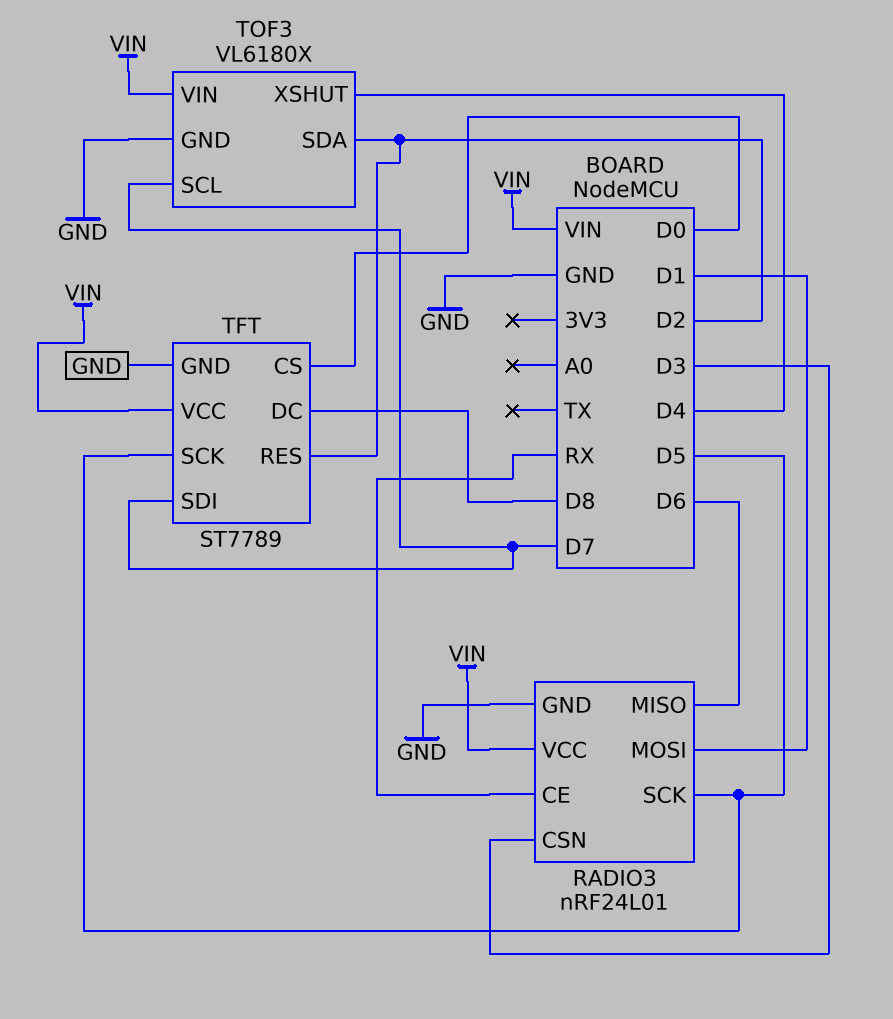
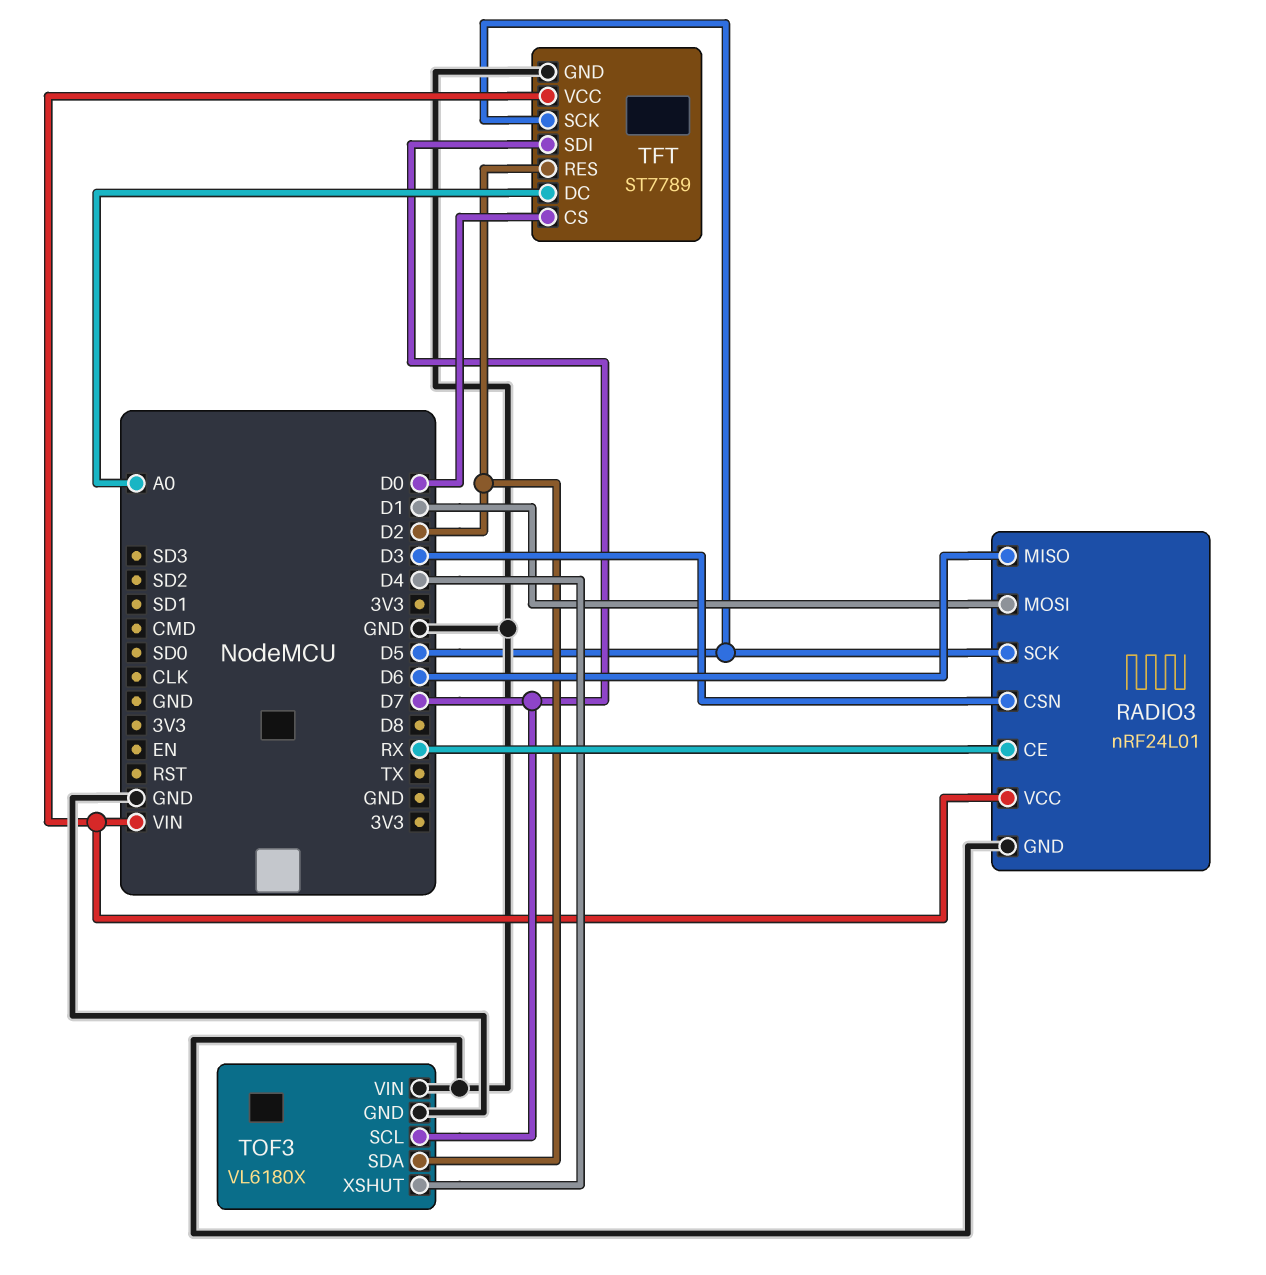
TFT pin DC: D8 -> A0
TOF3 pin VIN: VIN -> GND

